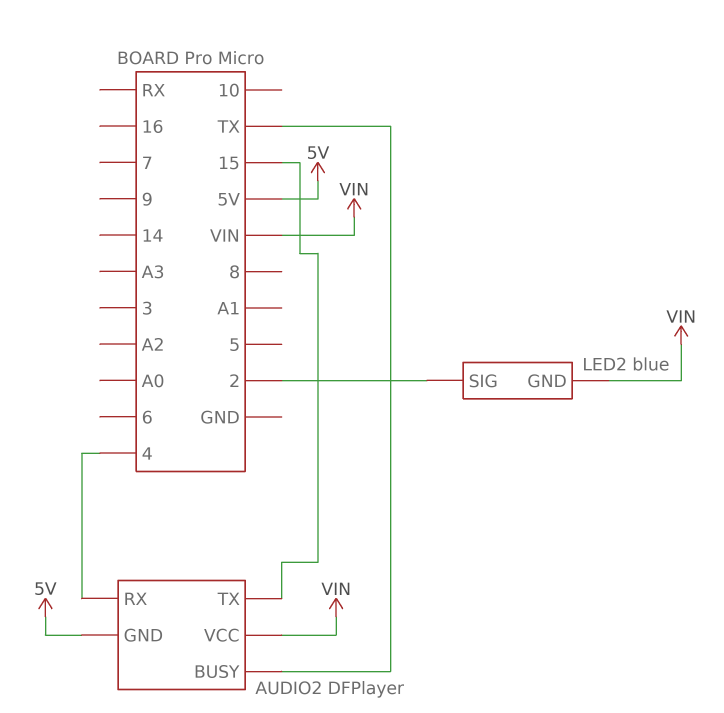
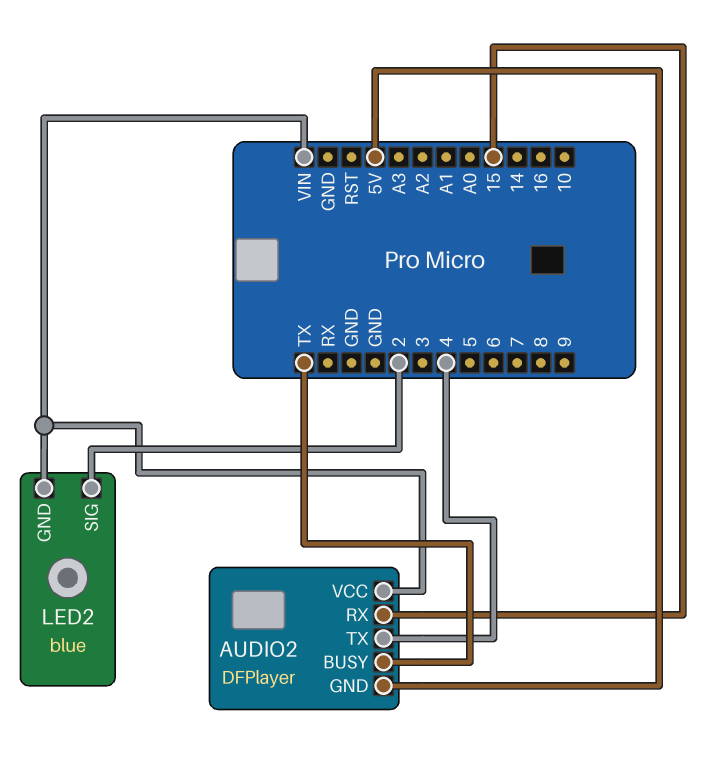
AUDIO2 pin RX: 4 -> 15
AUDIO2 pin TX: 15 -> 4

